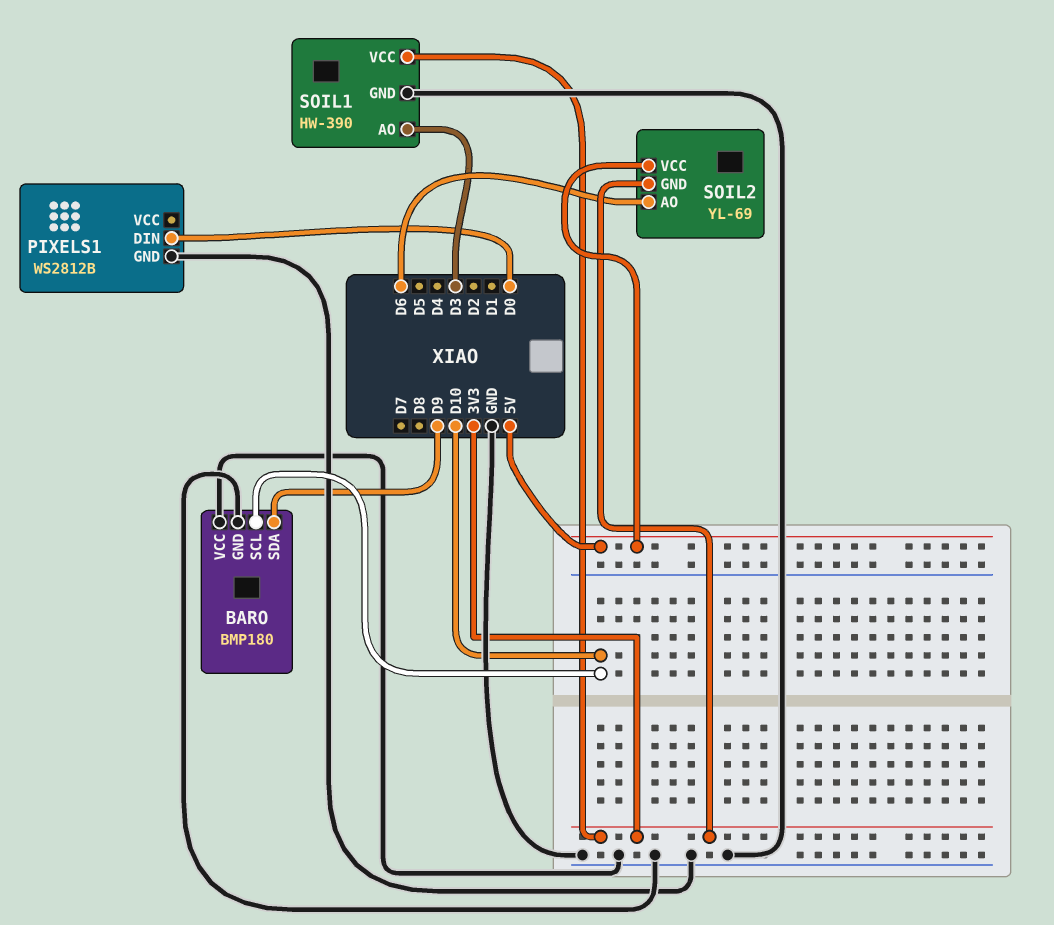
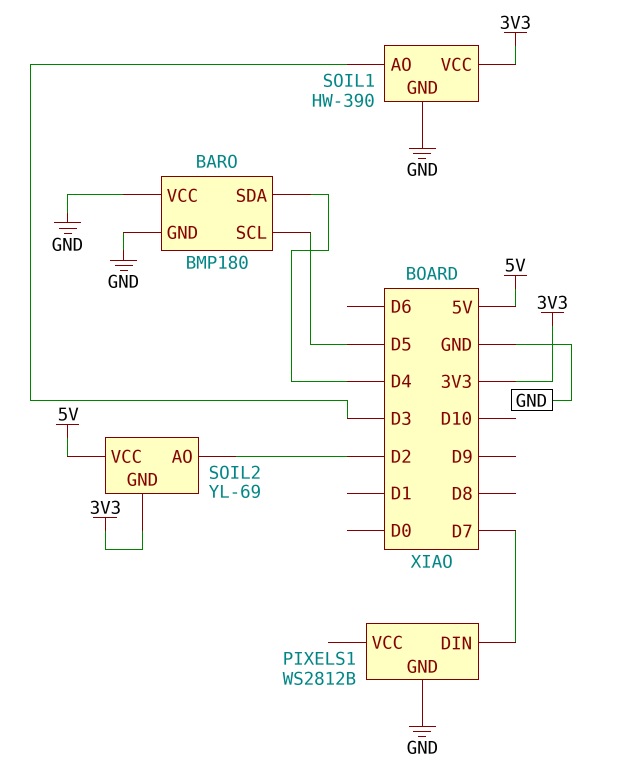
BARO pin SCL: D10 -> D5
BARO pin SDA: D9 -> D4
PIXELS1 pin DIN: D0 -> D7
SOIL2 pin AO: D6 -> D2

